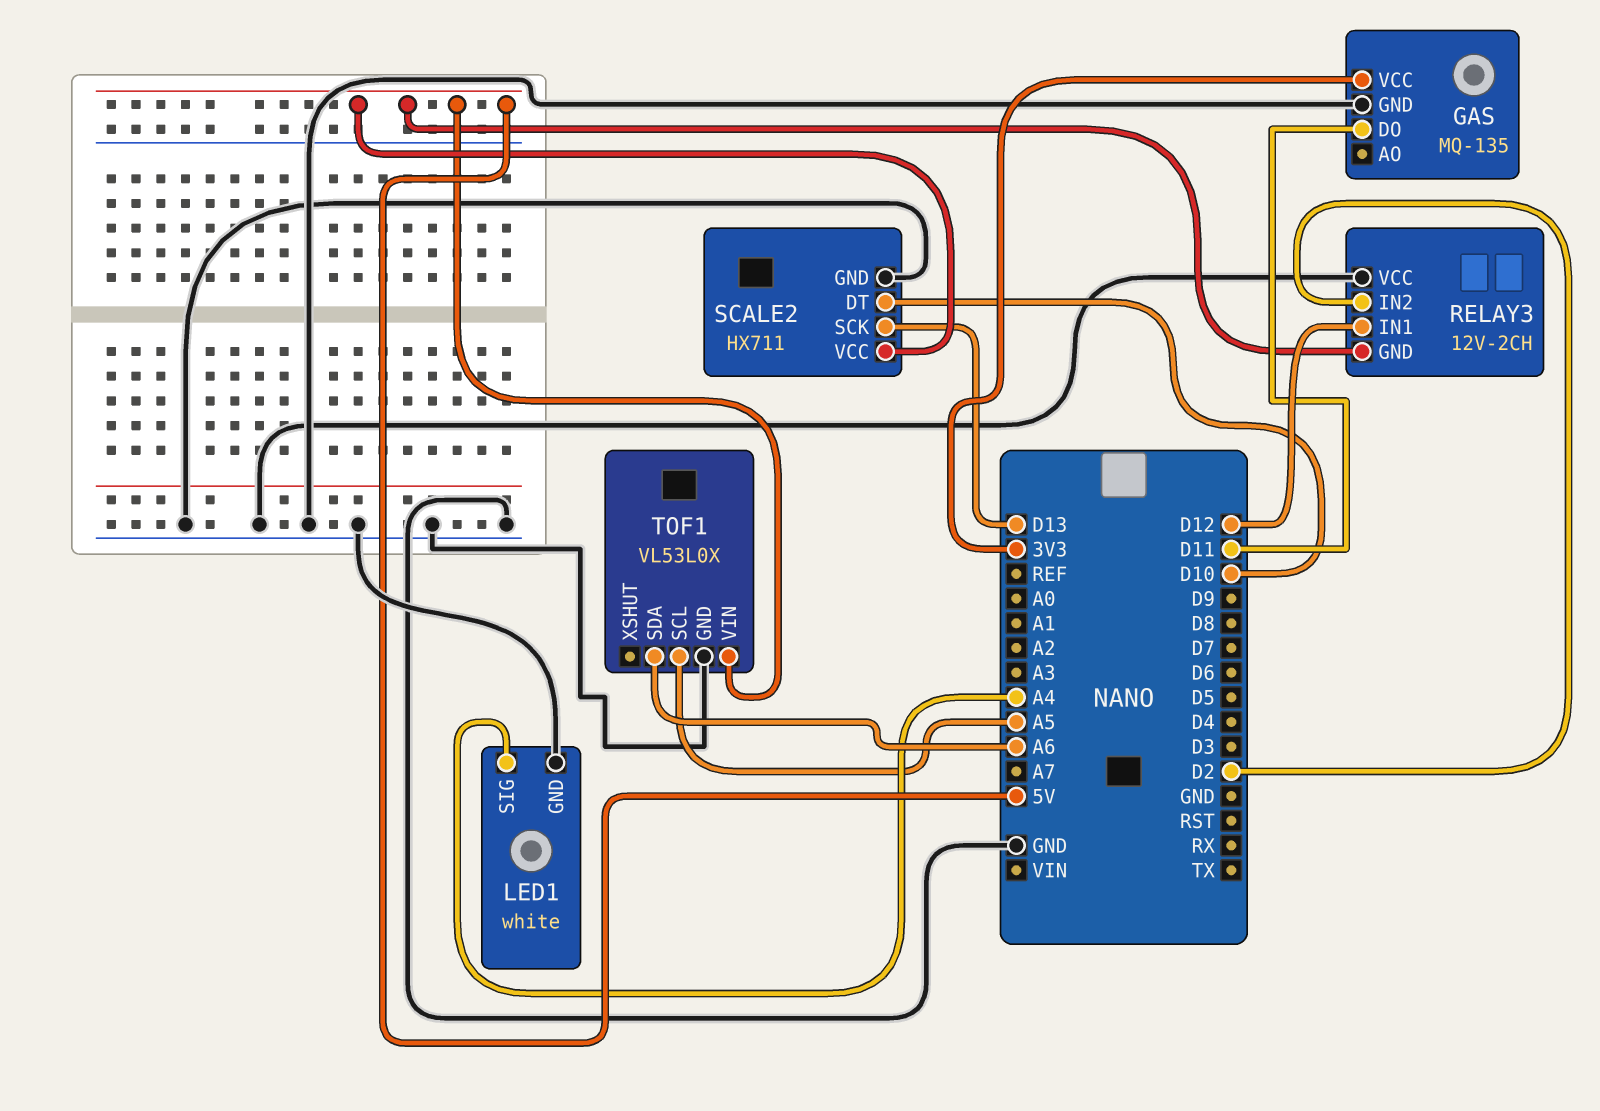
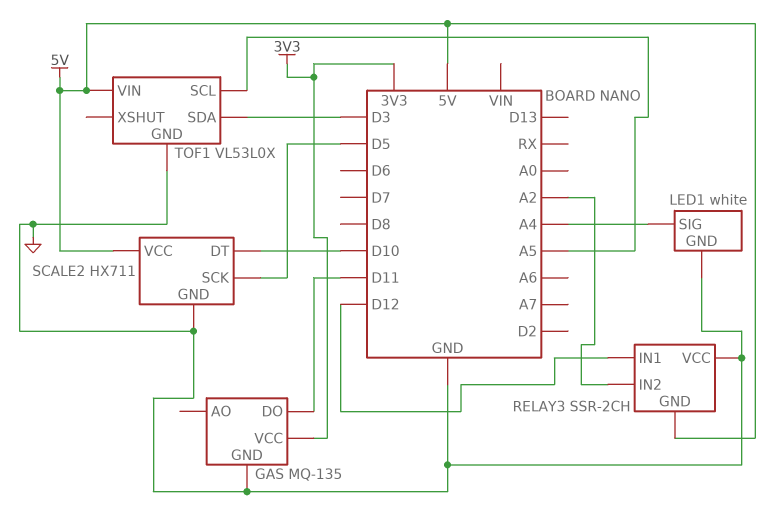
RELAY3: 12V-2CH -> SSR-2CH
RELAY3 pin IN2: D2 -> A2
SCALE2 pin SCK: D13 -> D5
TOF1 pin SDA: A6 -> D3

